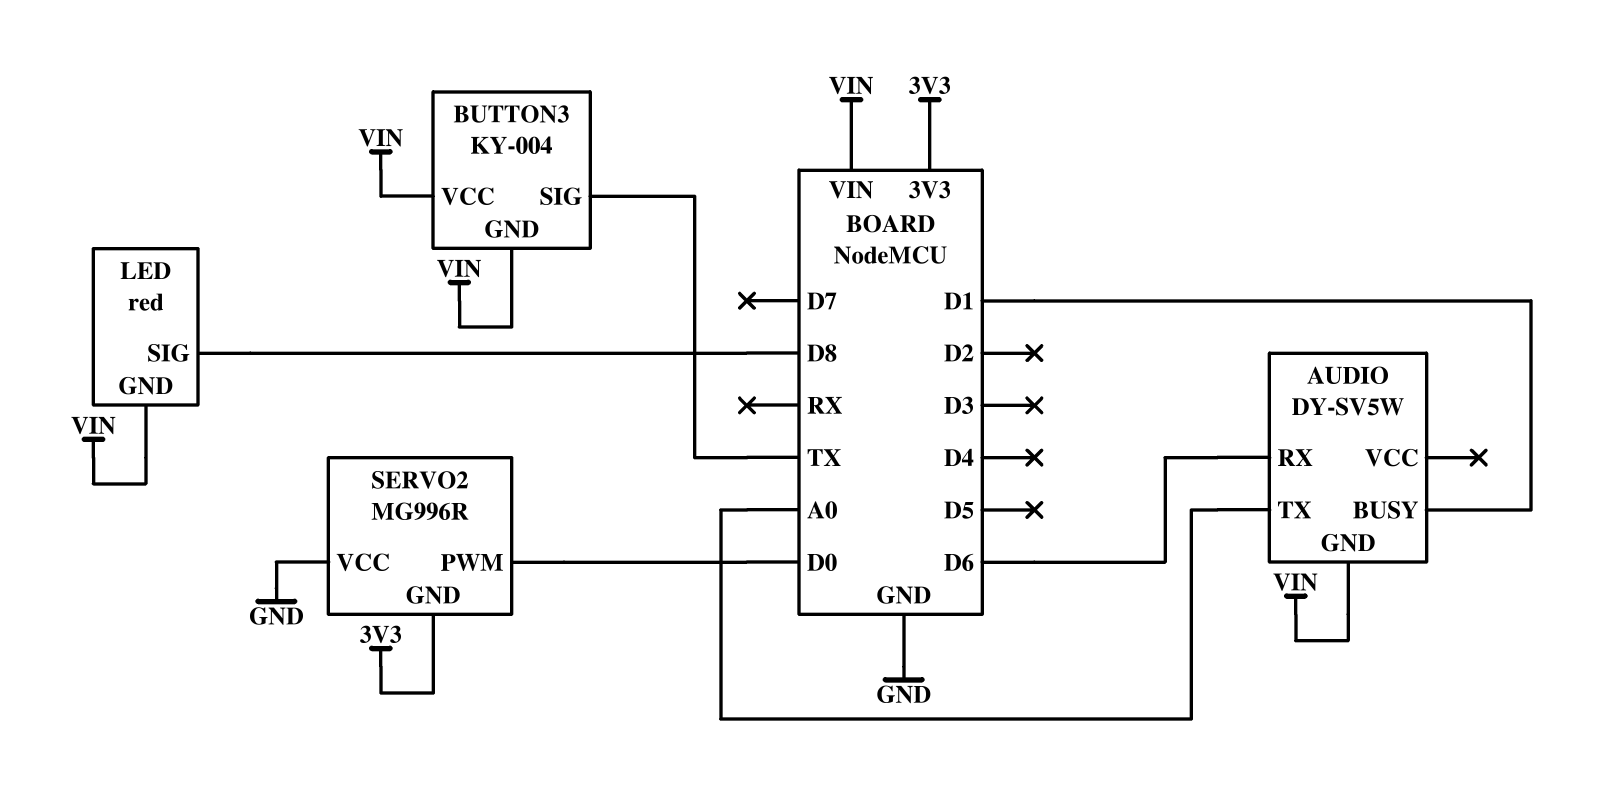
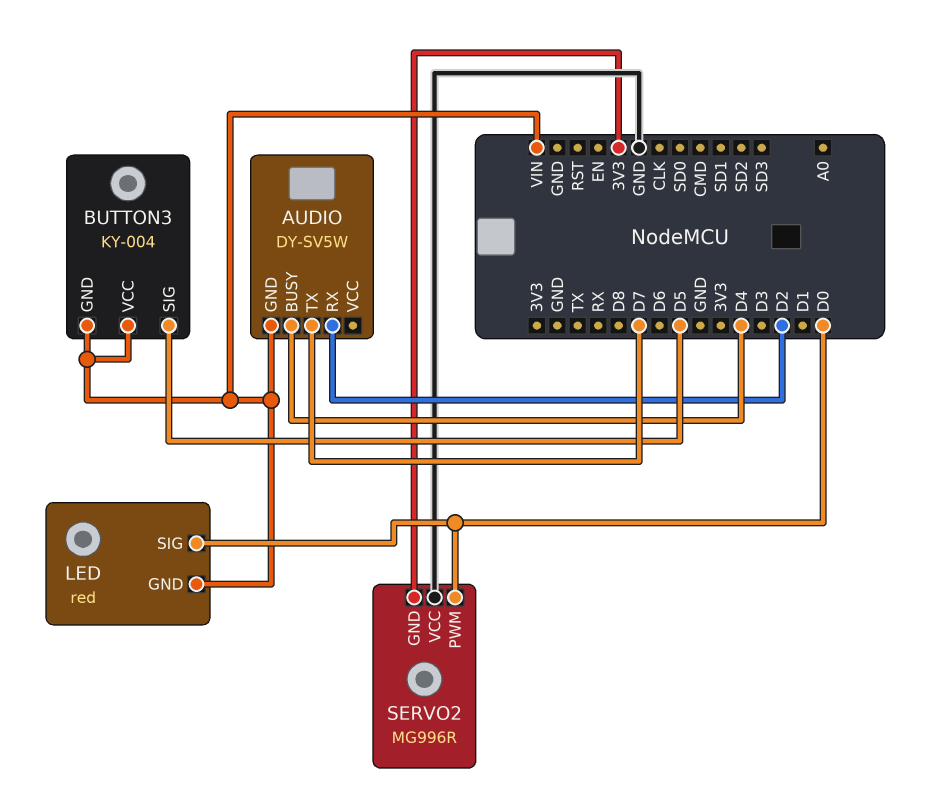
AUDIO pin BUSY: D1 -> D4
AUDIO pin RX: D6 -> D2
AUDIO pin TX: A0 -> D7
BUTTON3 pin SIG: TX -> D5
LED pin SIG: D8 -> D0

